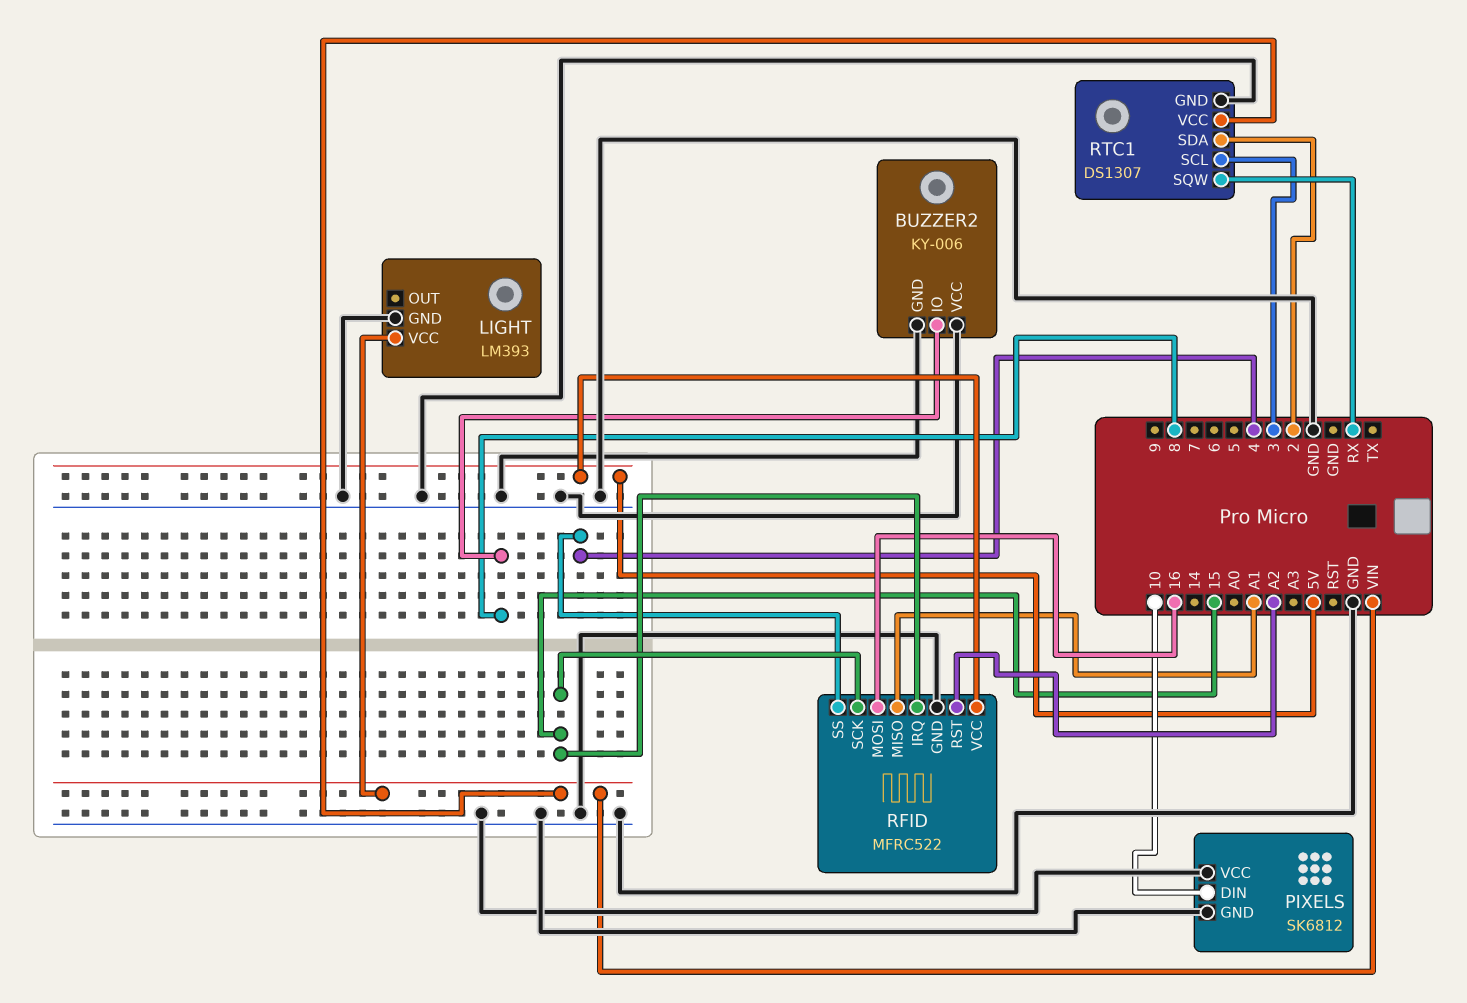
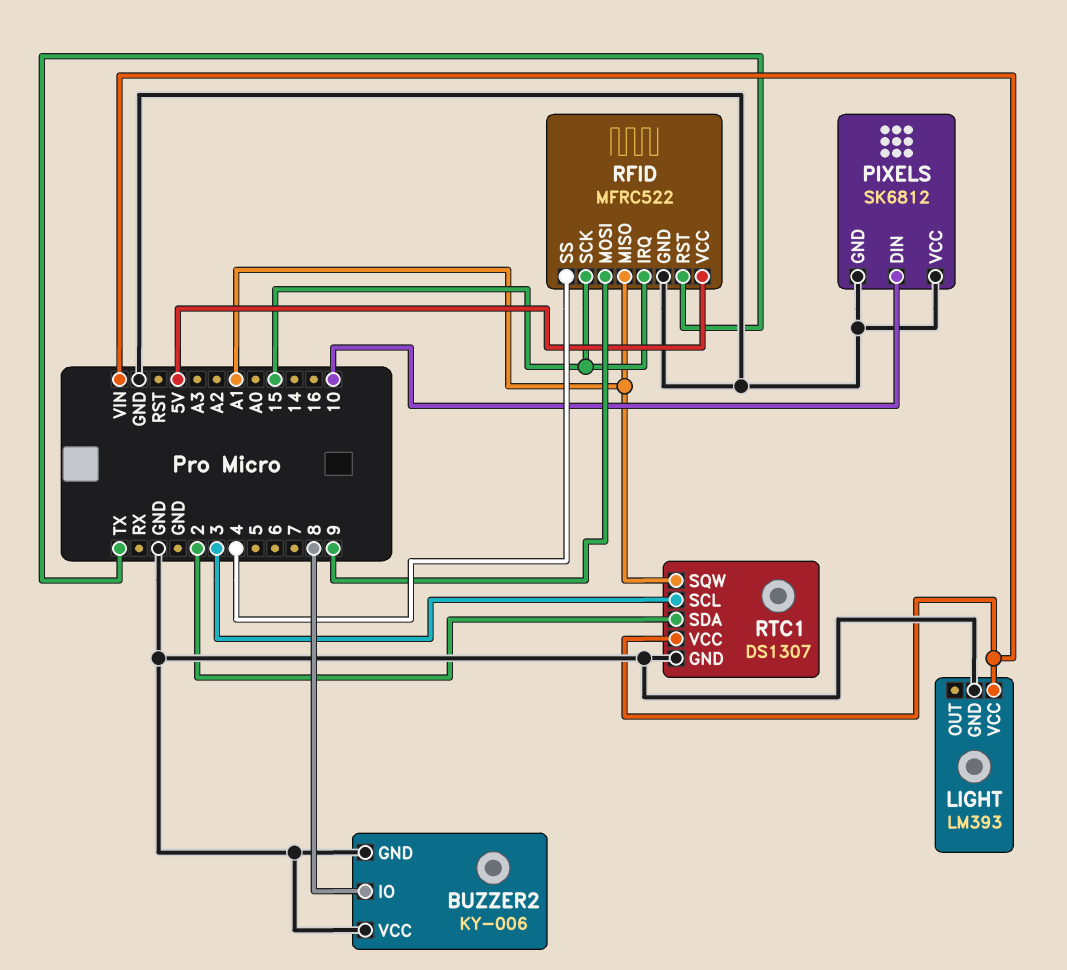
RFID pin MOSI: 16 -> 9
RFID pin RST: A2 -> TX
RTC1 pin SQW: RX -> A1

